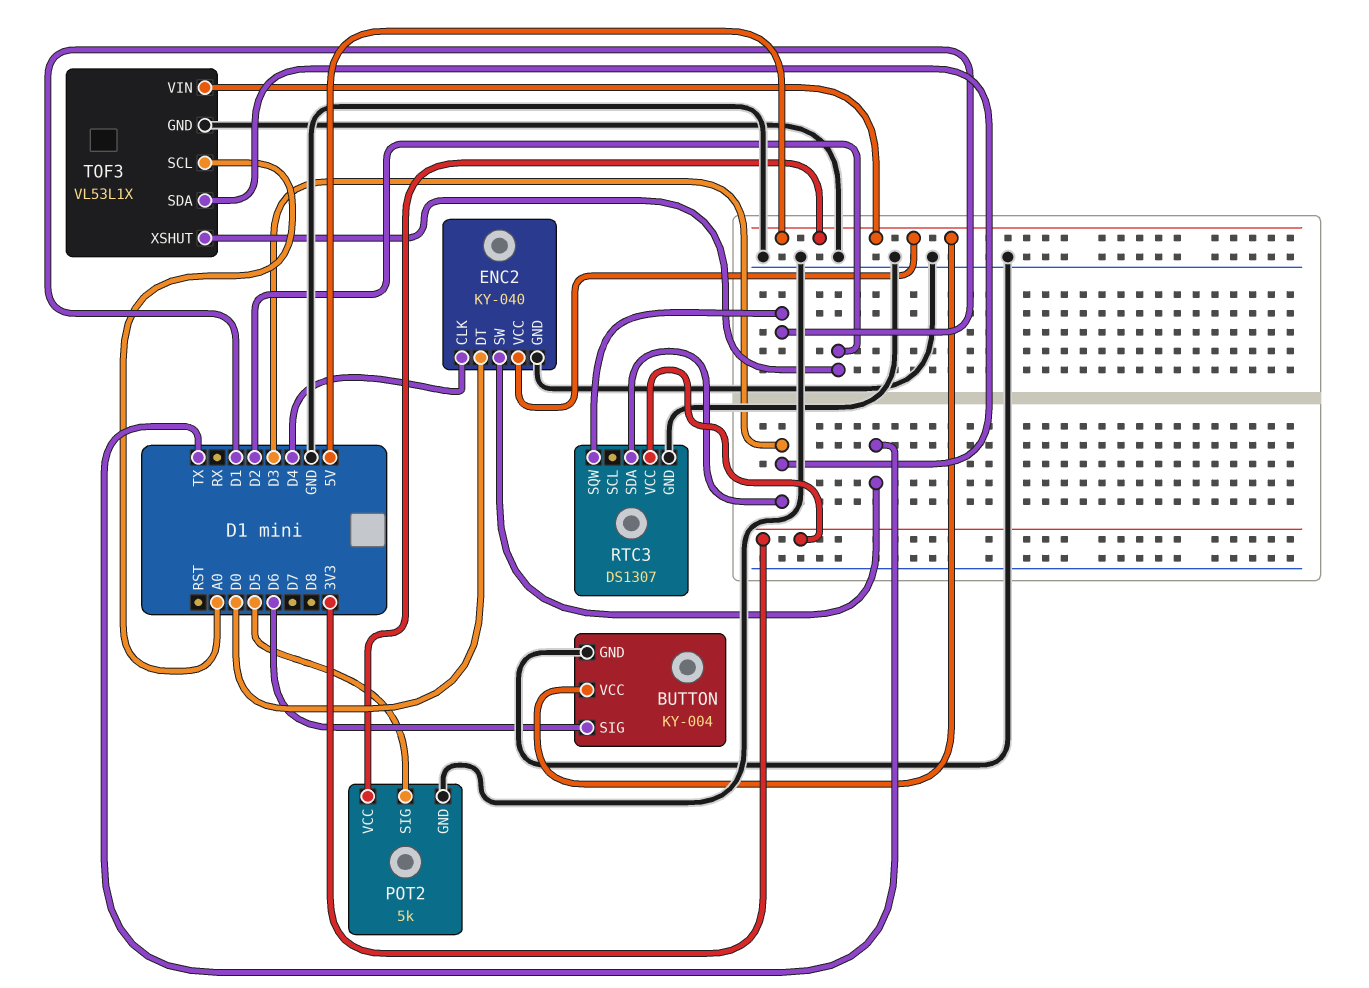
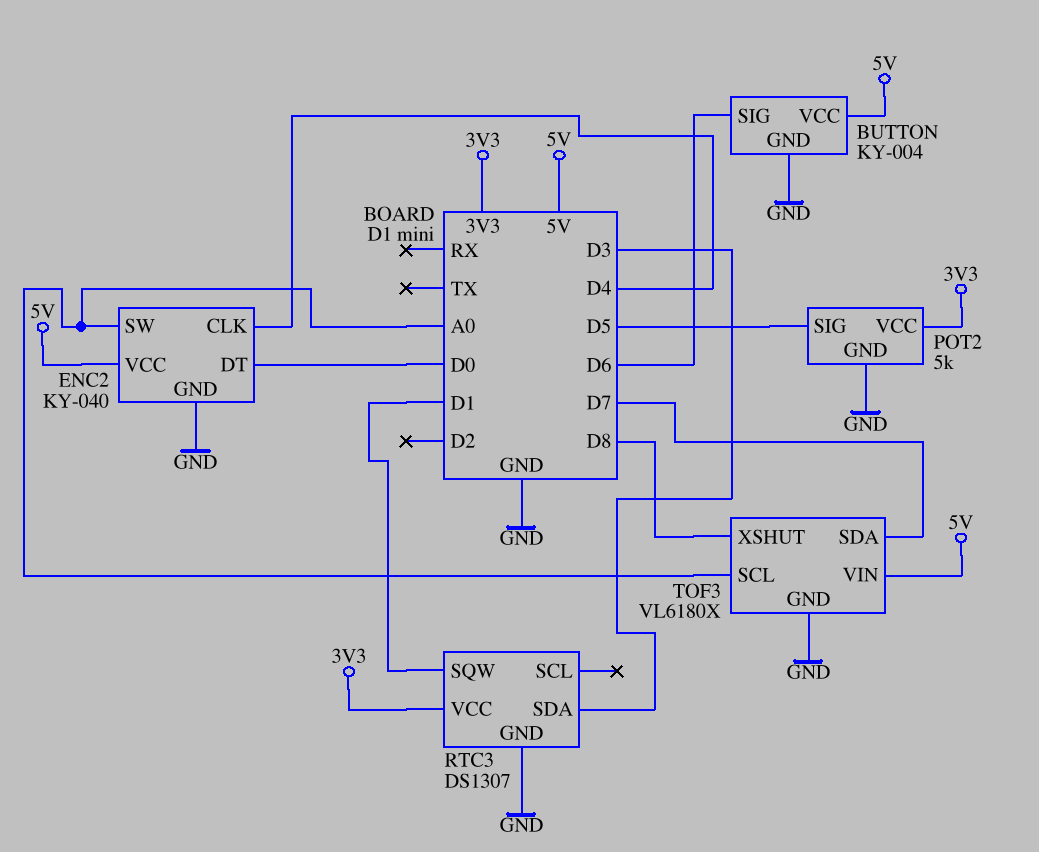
ENC2 pin SW: TX -> A0
POT2 pin VCC: 5V -> 3V3
TOF3: VL53L1X -> VL6180X
TOF3 pin SDA: D3 -> D7
TOF3 pin XSHUT: D2 -> D8

